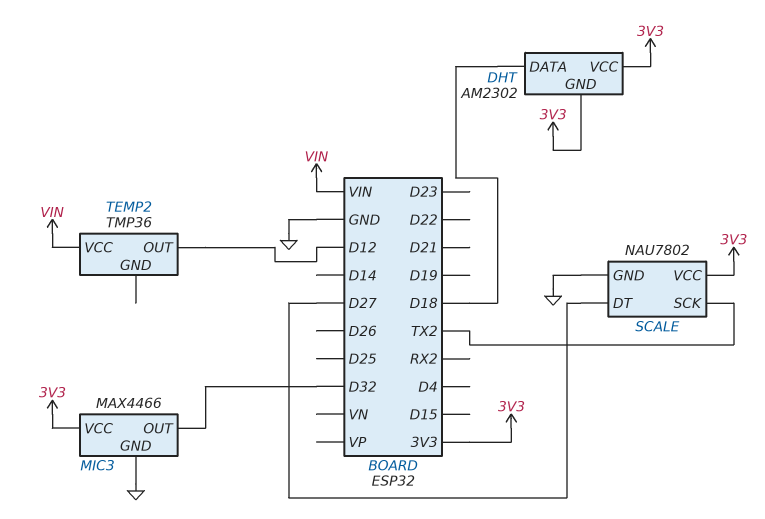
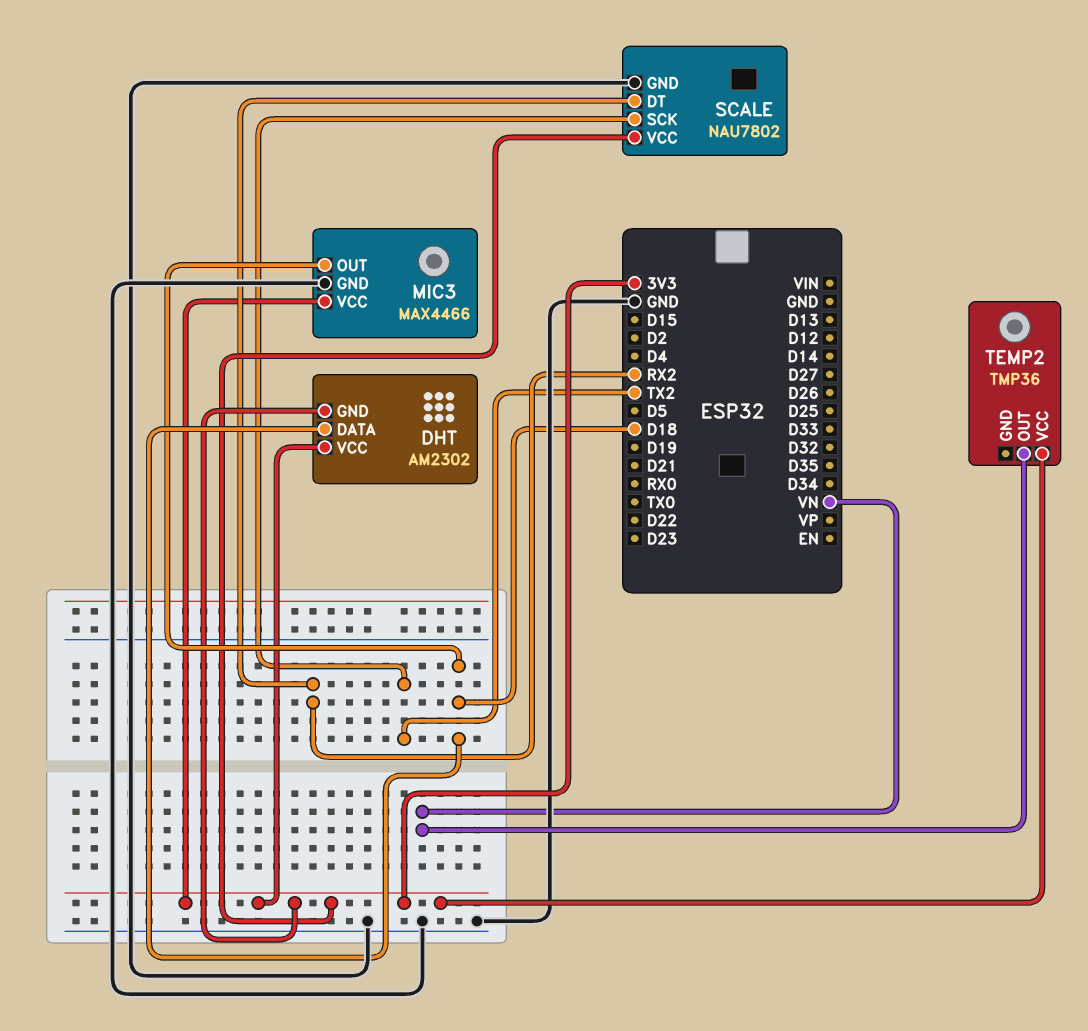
MIC3 pin OUT: D32 -> D18
SCALE pin DT: D27 -> RX2
TEMP2 pin OUT: D12 -> VN
TEMP2 pin VCC: VIN -> 3V3

